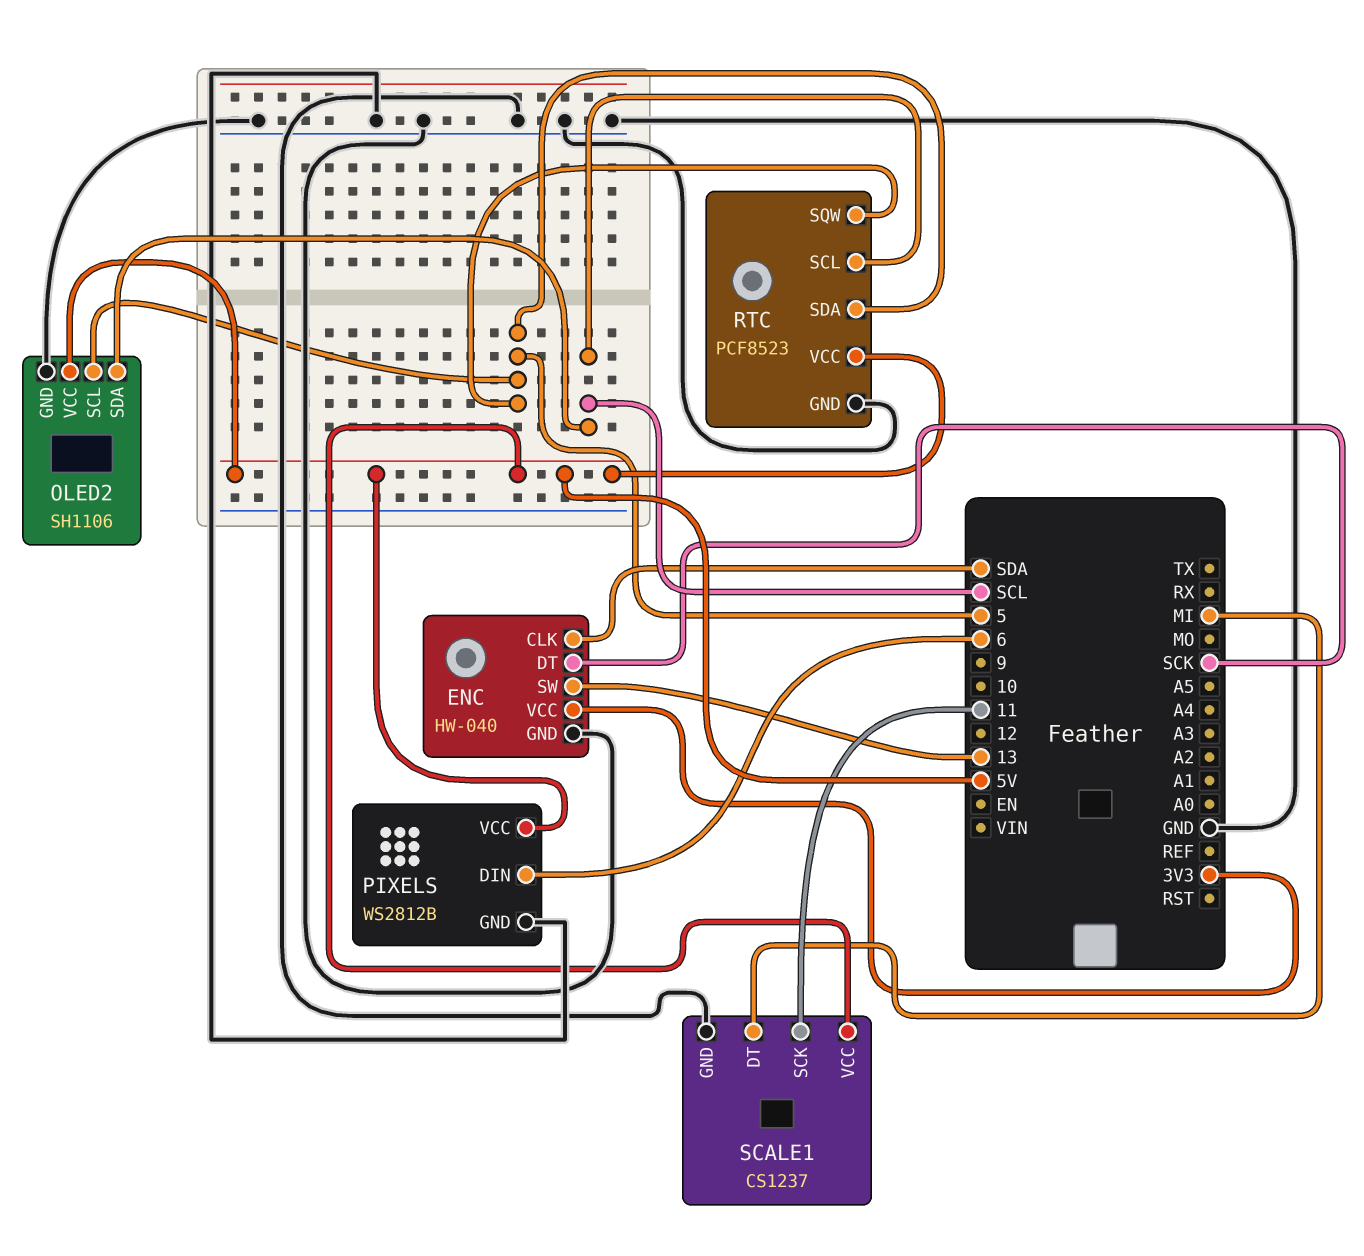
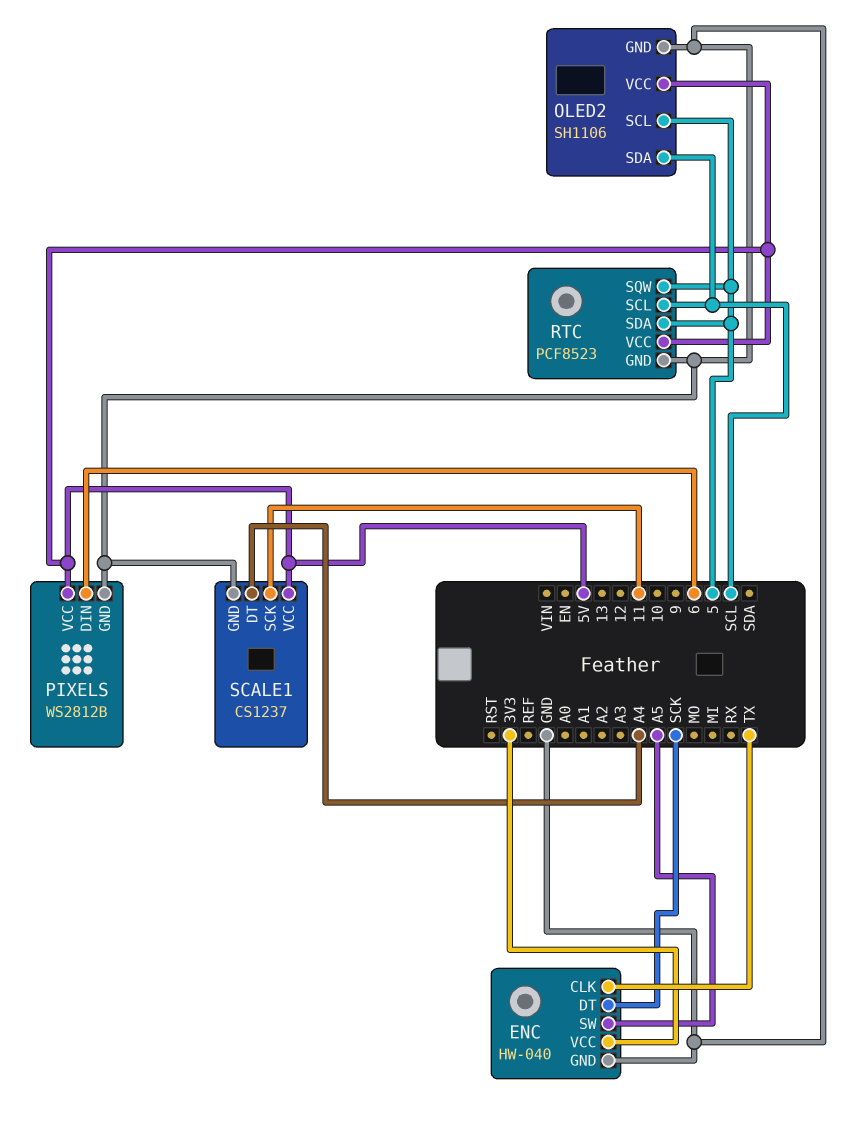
ENC pin CLK: SDA -> TX
ENC pin SW: 13 -> A5
SCALE1 pin DT: MI -> A4

